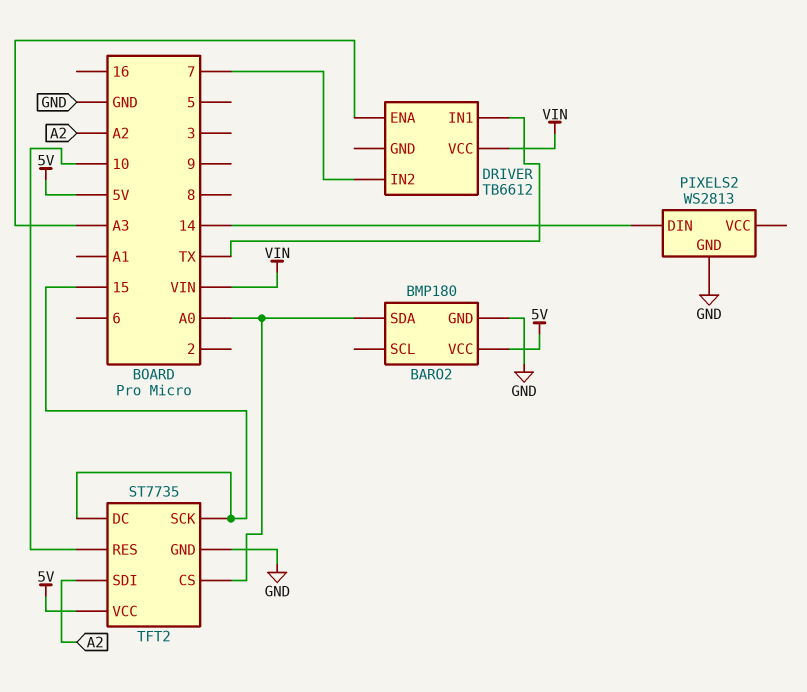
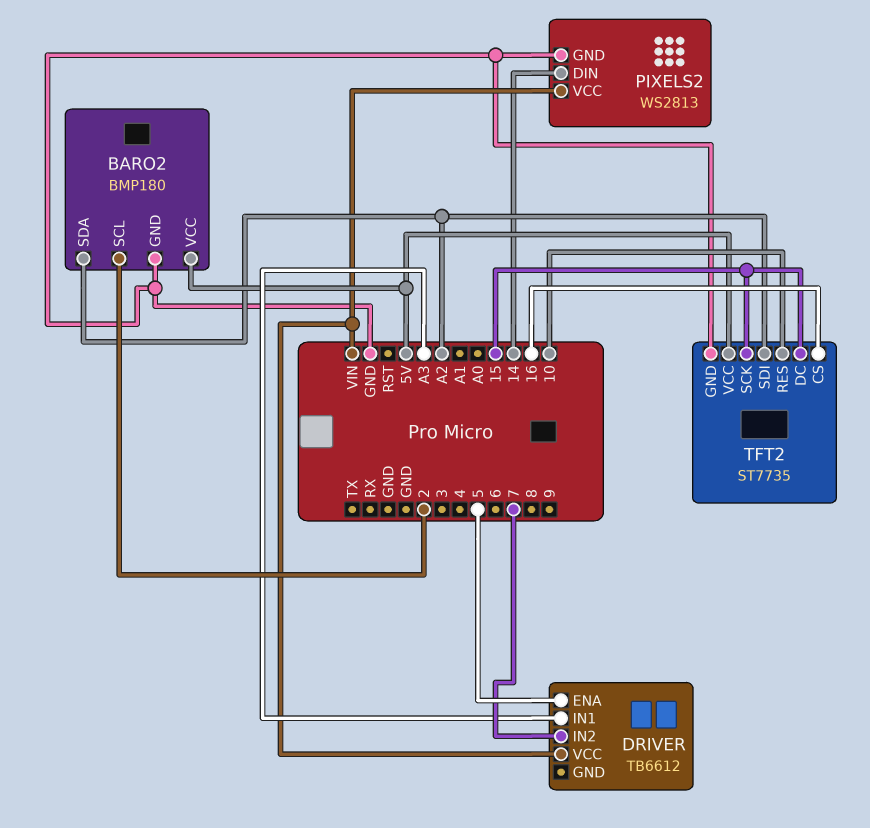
BARO2 pin SCL: none -> 2
BARO2 pin SDA: A0 -> A2
DRIVER pin ENA: A3 -> 5
DRIVER pin IN1: TX -> A3
PIXELS2 pin VCC: none -> VIN
TFT2 pin CS: A0 -> 16

